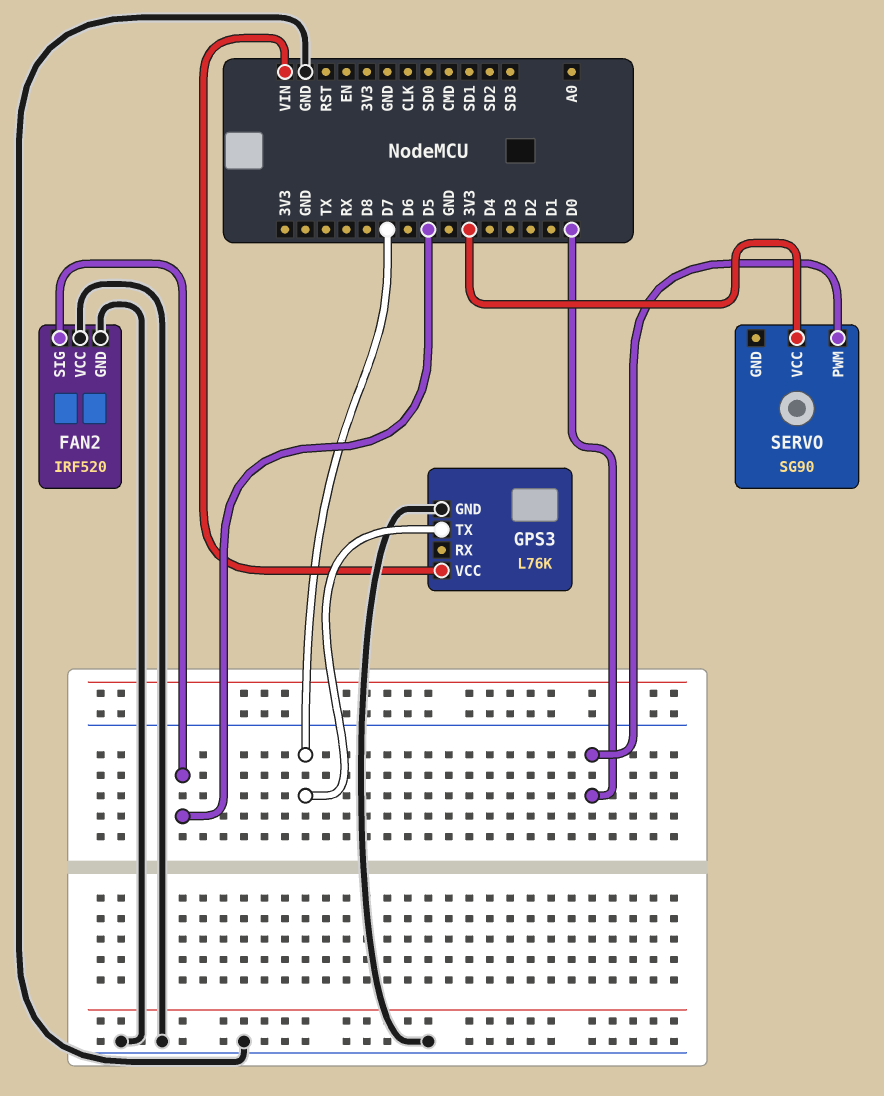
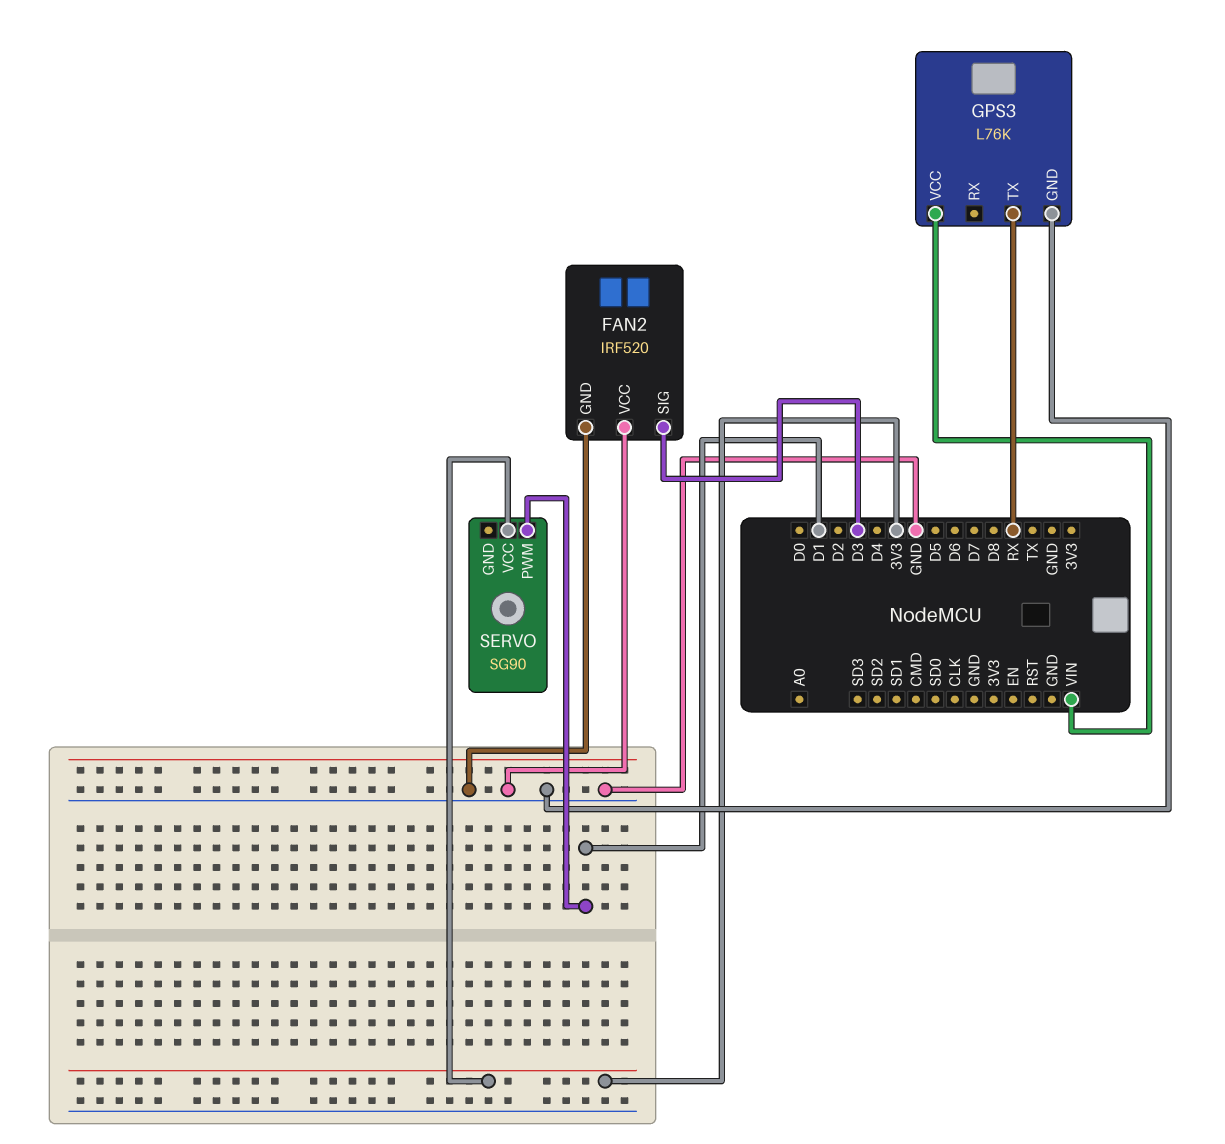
FAN2 pin SIG: D5 -> D3
GPS3 pin TX: D7 -> RX
SERVO pin PWM: D0 -> D1

